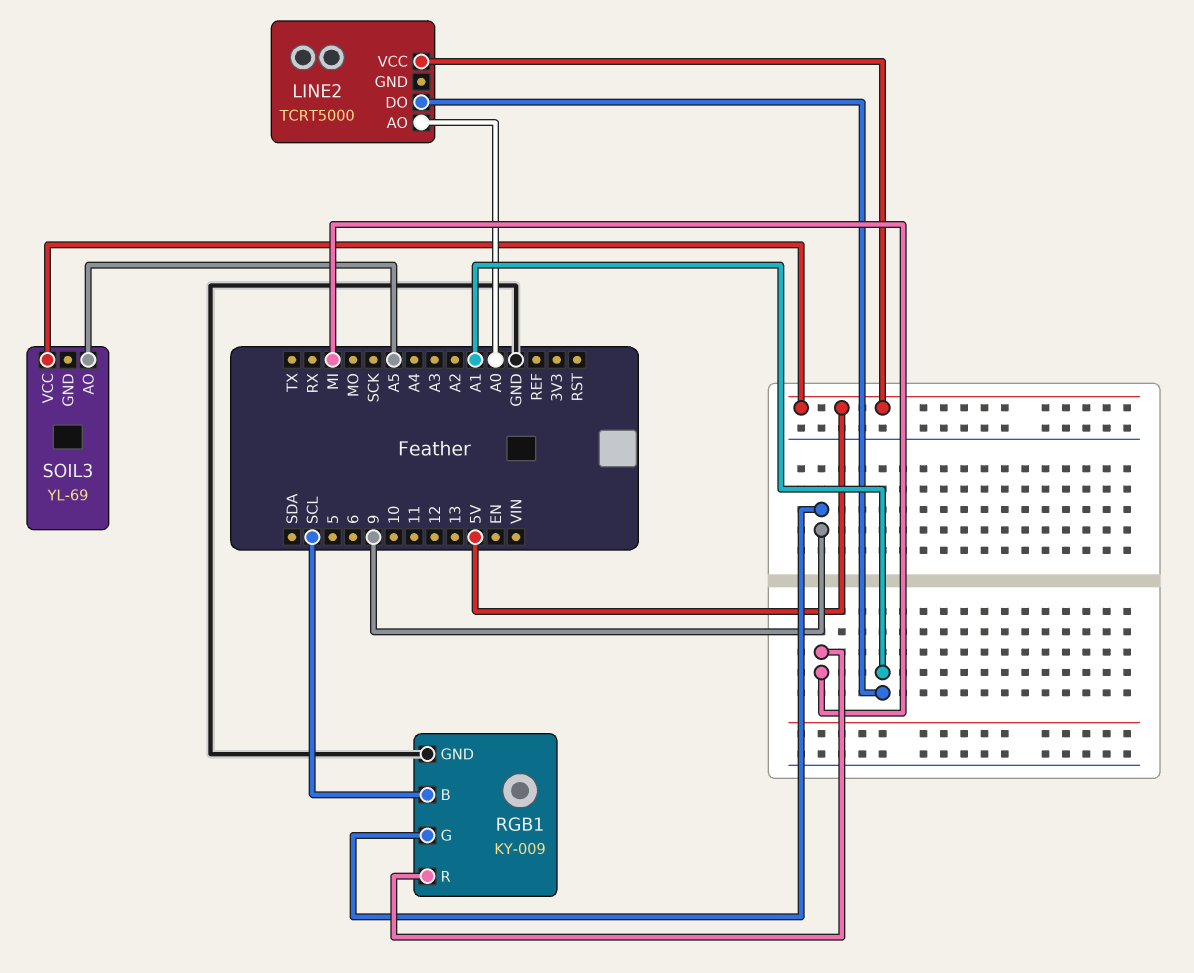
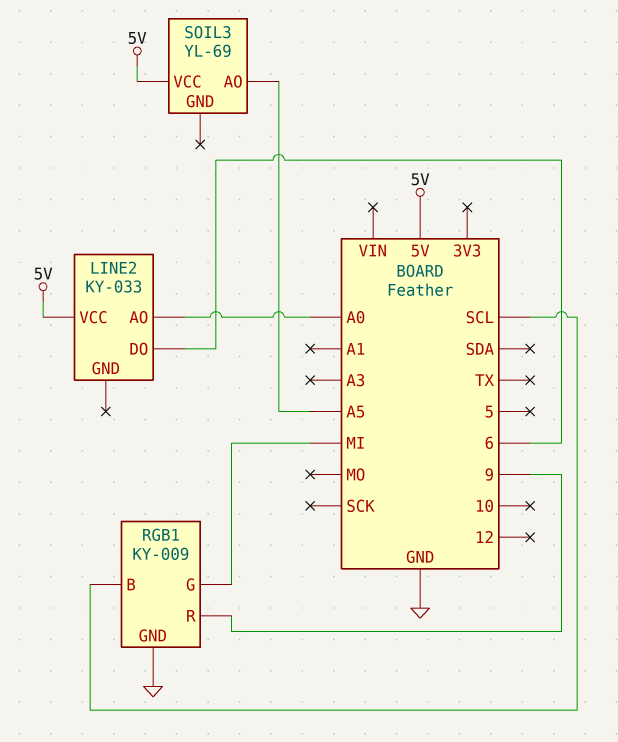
LINE2: TCRT5000 -> KY-033
LINE2 pin DO: A1 -> 6
RGB1 pin G: 9 -> MI
RGB1 pin R: MI -> 9

